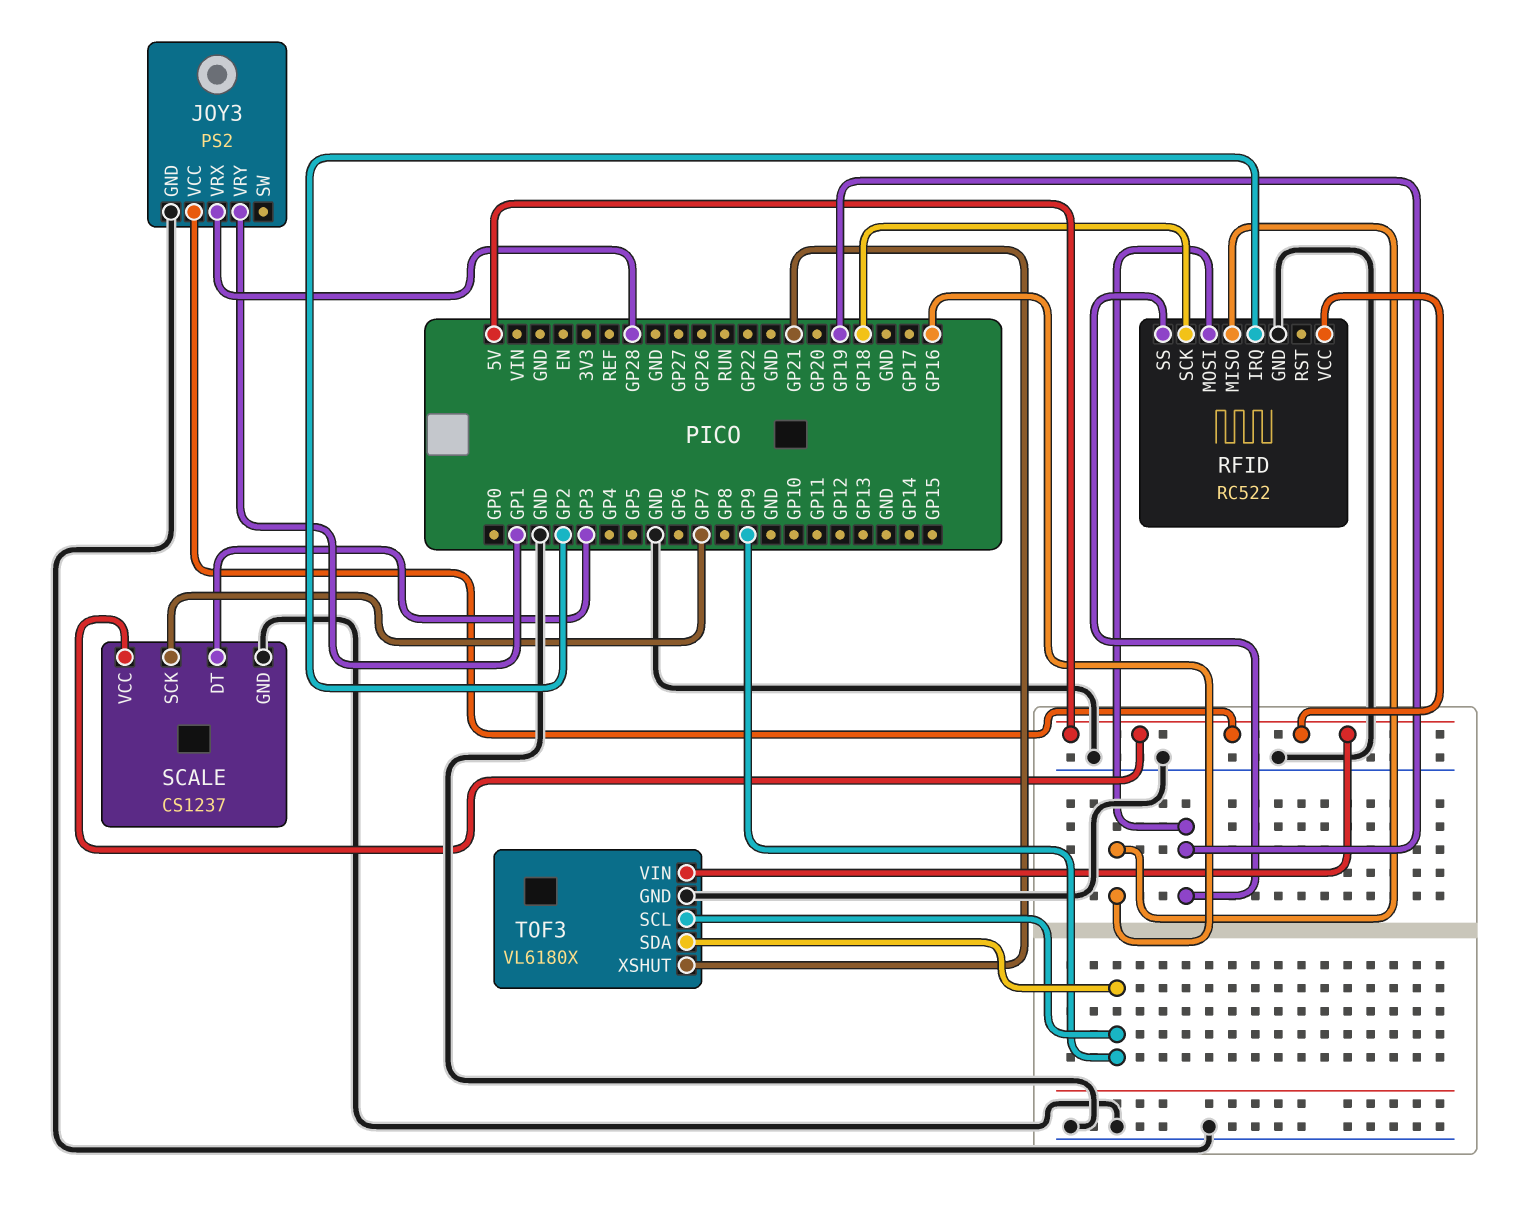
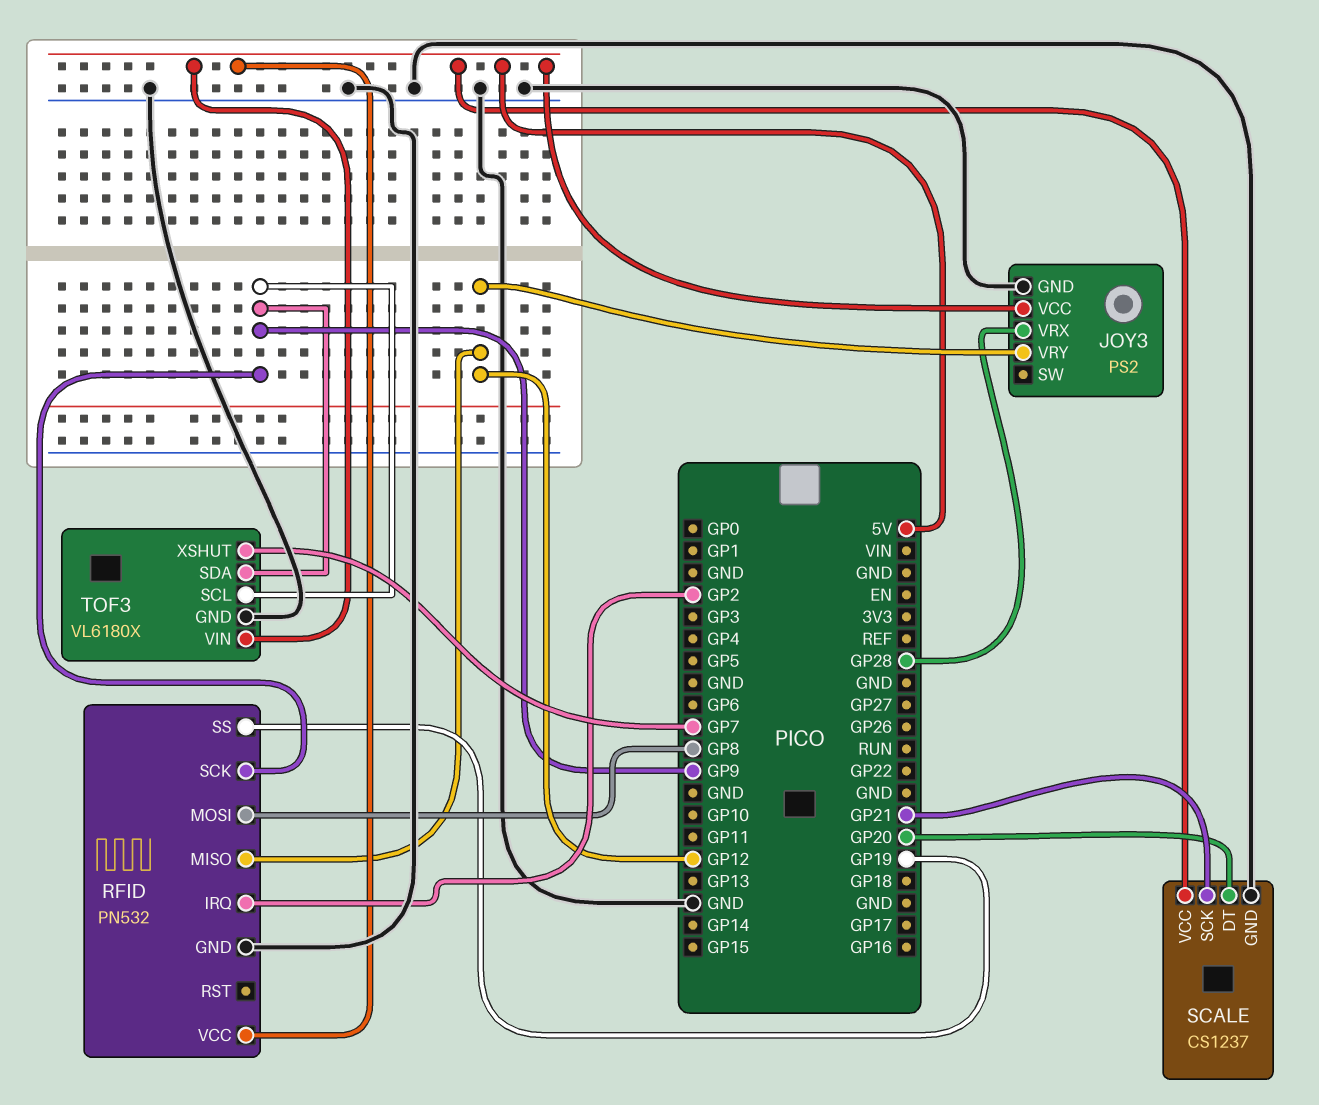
JOY3 pin VRY: GP1 -> GP12
RFID: RC522 -> PN532
RFID pin MISO: GP16 -> GP12
RFID pin MOSI: GP19 -> GP8
RFID pin SCK: GP18 -> GP9
SCALE pin DT: GP3 -> GP20
SCALE pin SCK: GP7 -> GP21
TOF3 pin XSHUT: GP21 -> GP7

